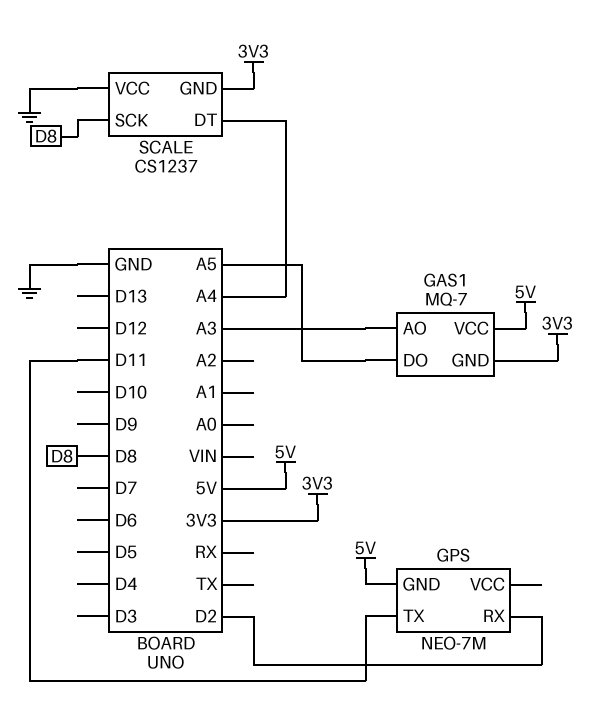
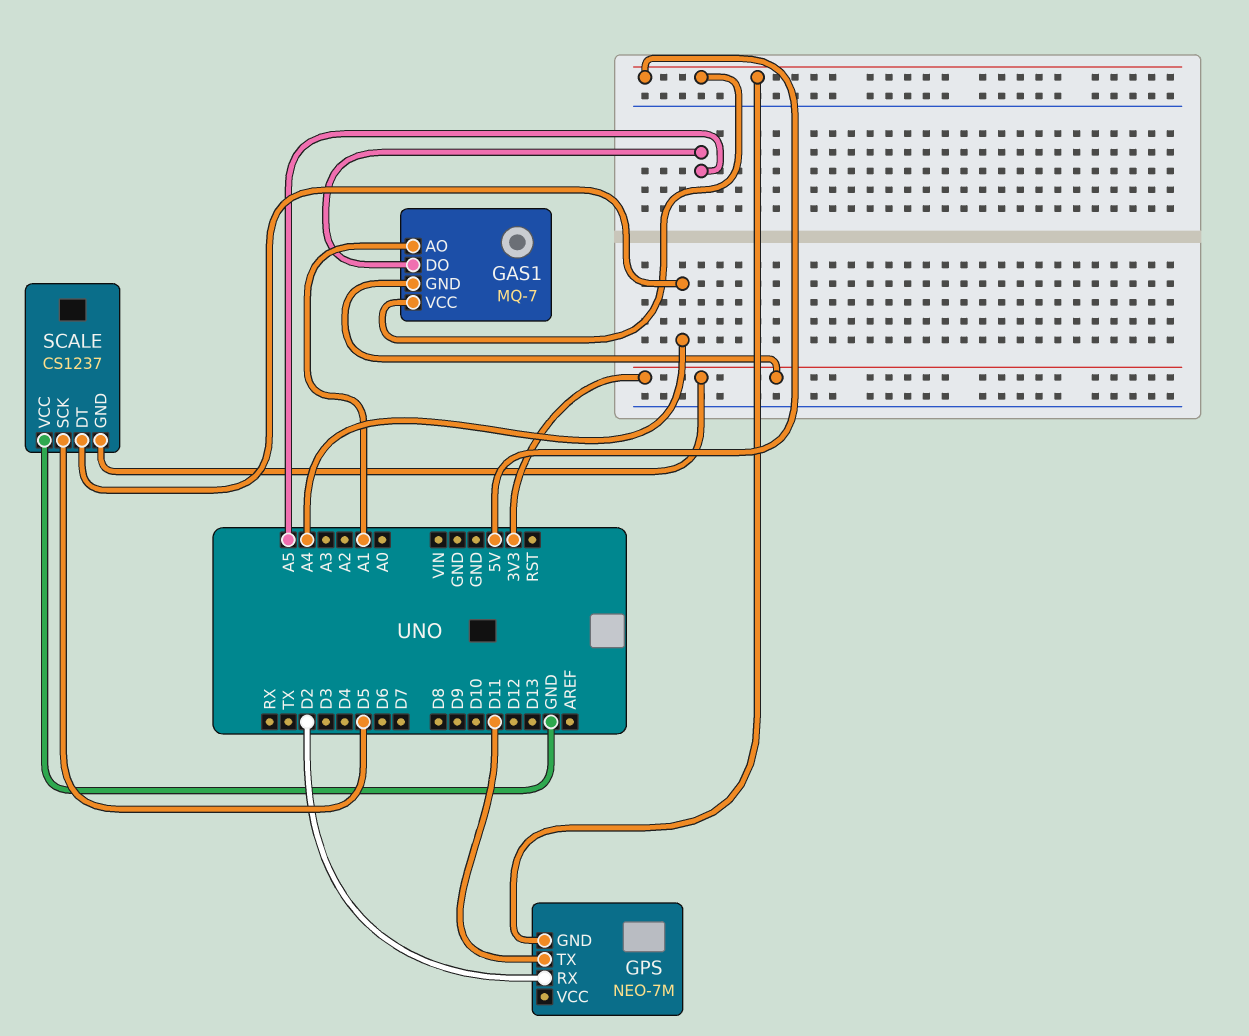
GAS1 pin AO: A3 -> A1
SCALE pin SCK: D8 -> D5

